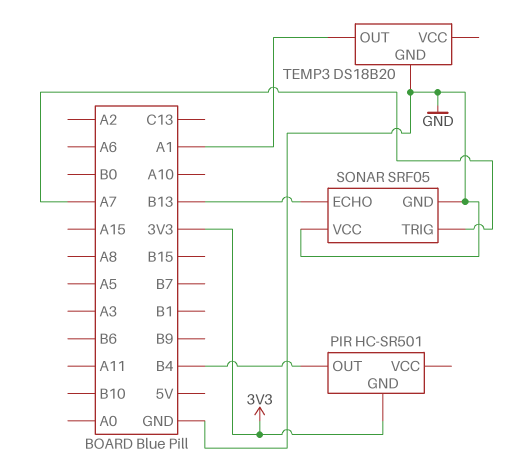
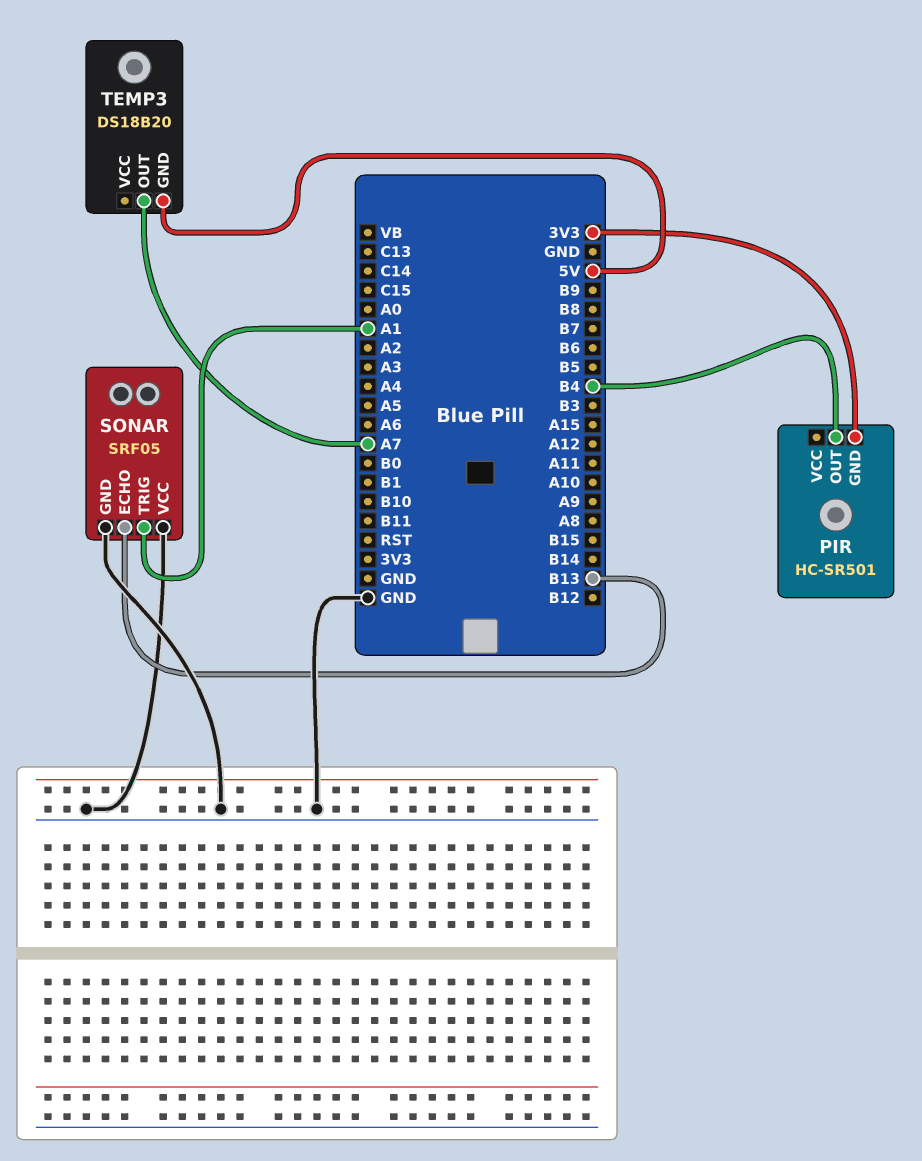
SONAR pin TRIG: A7 -> A1
TEMP3 pin GND: GND -> 5V
TEMP3 pin OUT: A1 -> A7

